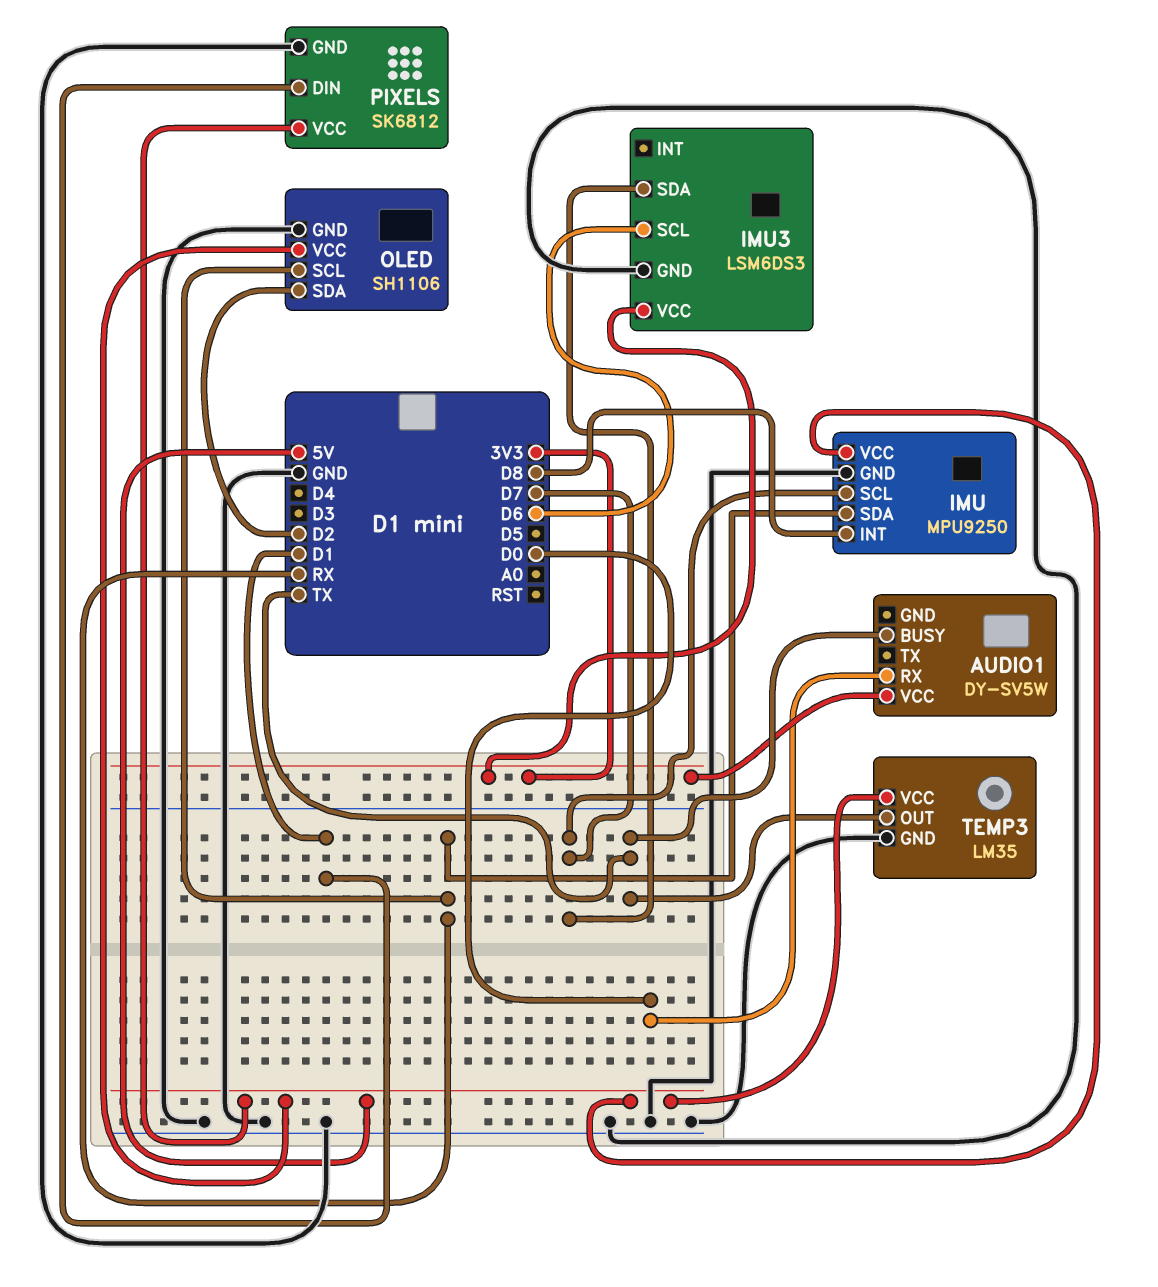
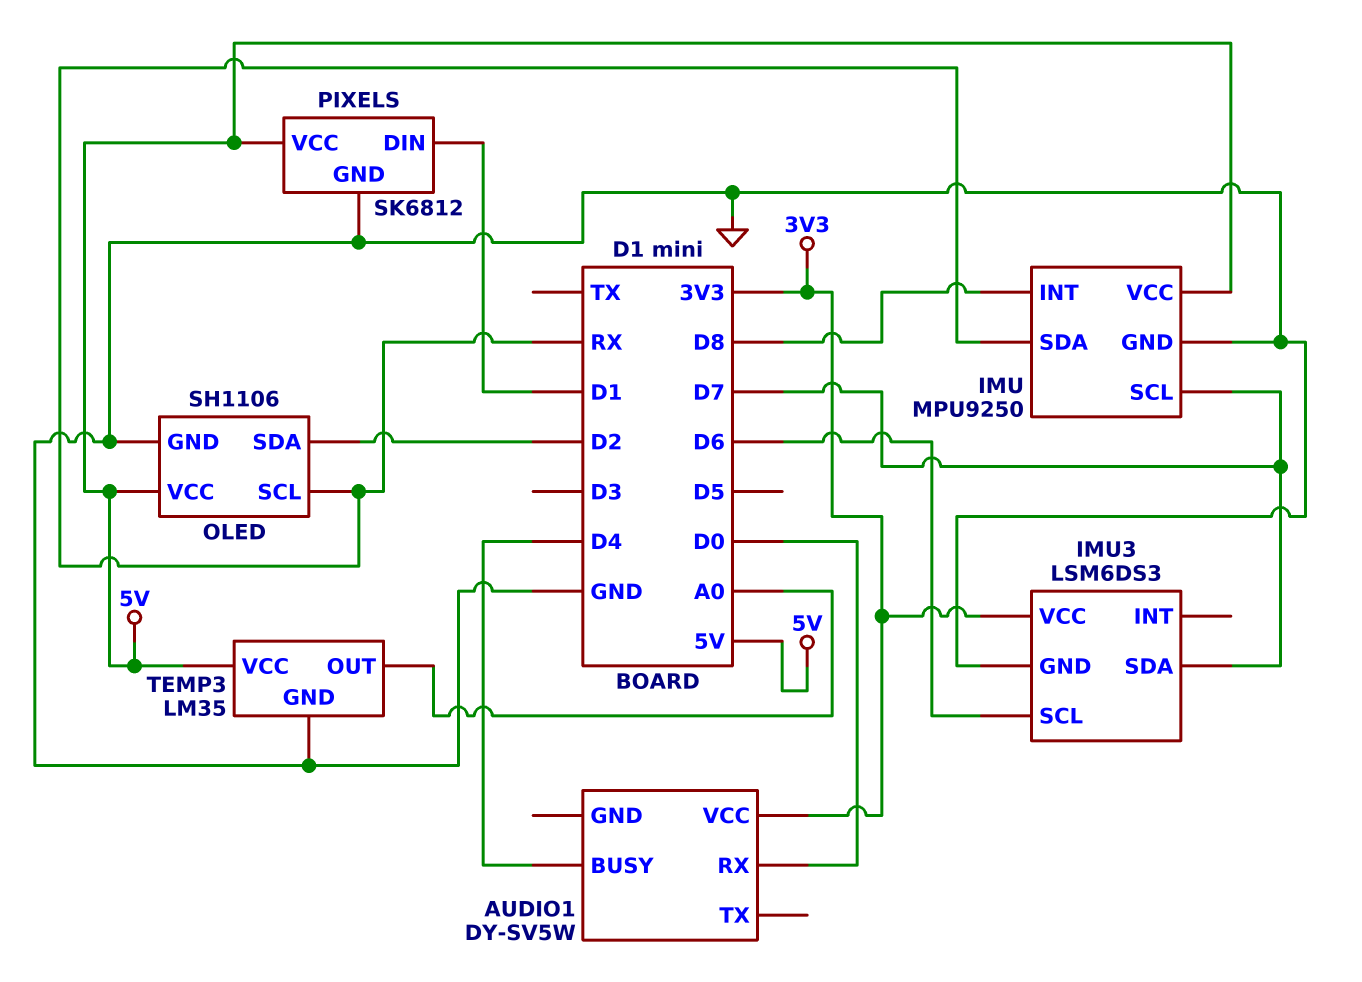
AUDIO1 pin BUSY: TX -> D4
TEMP3 pin OUT: TX -> A0

